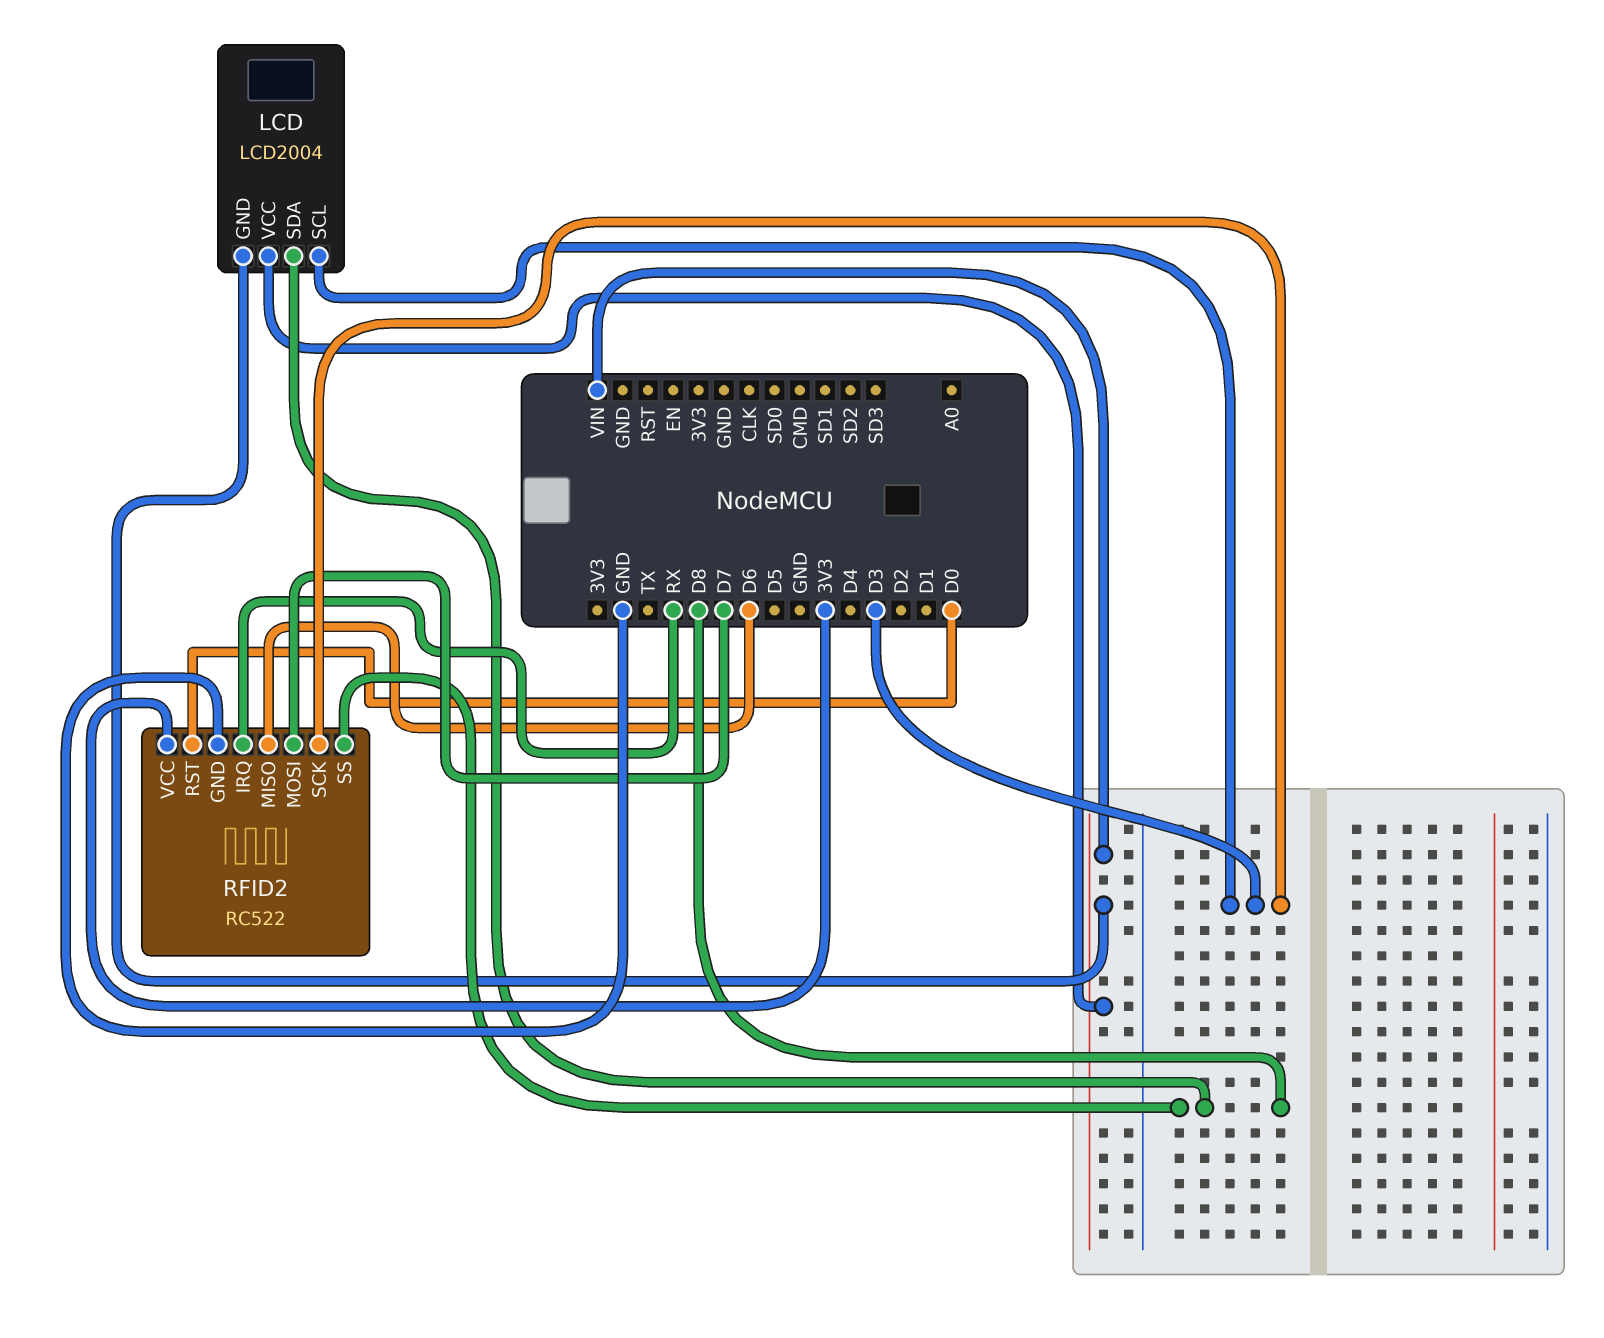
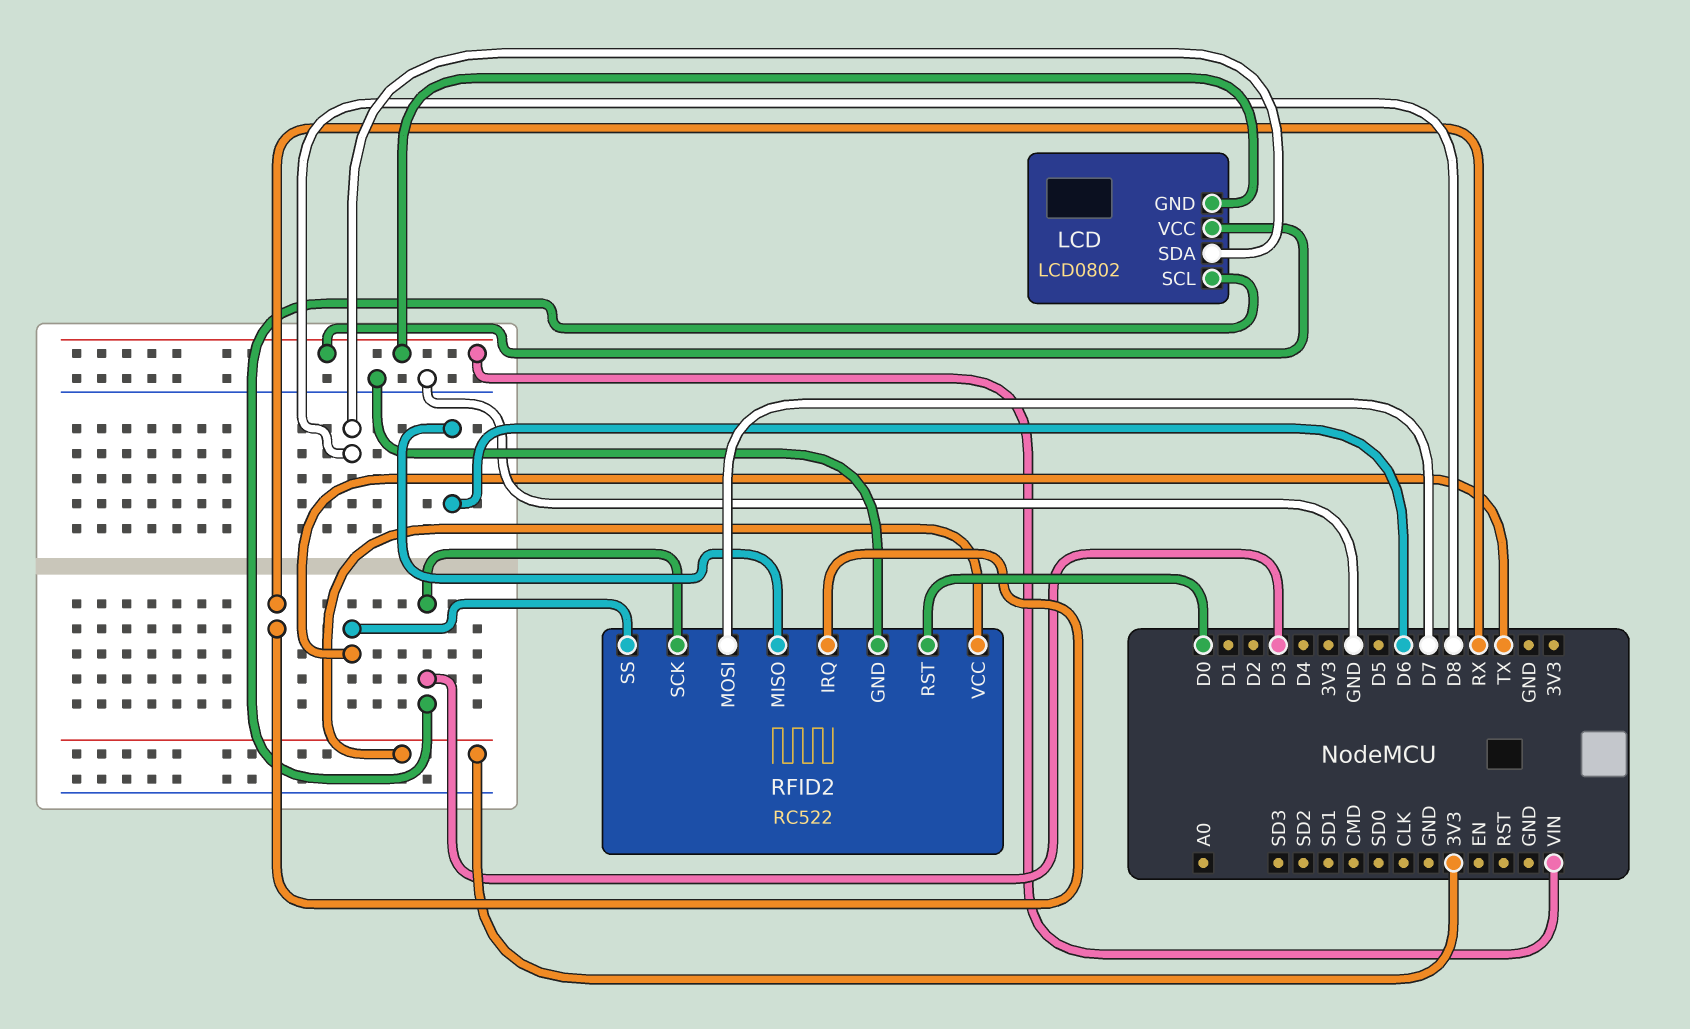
LCD: LCD2004 -> LCD0802
RFID2 pin SS: D8 -> TX

